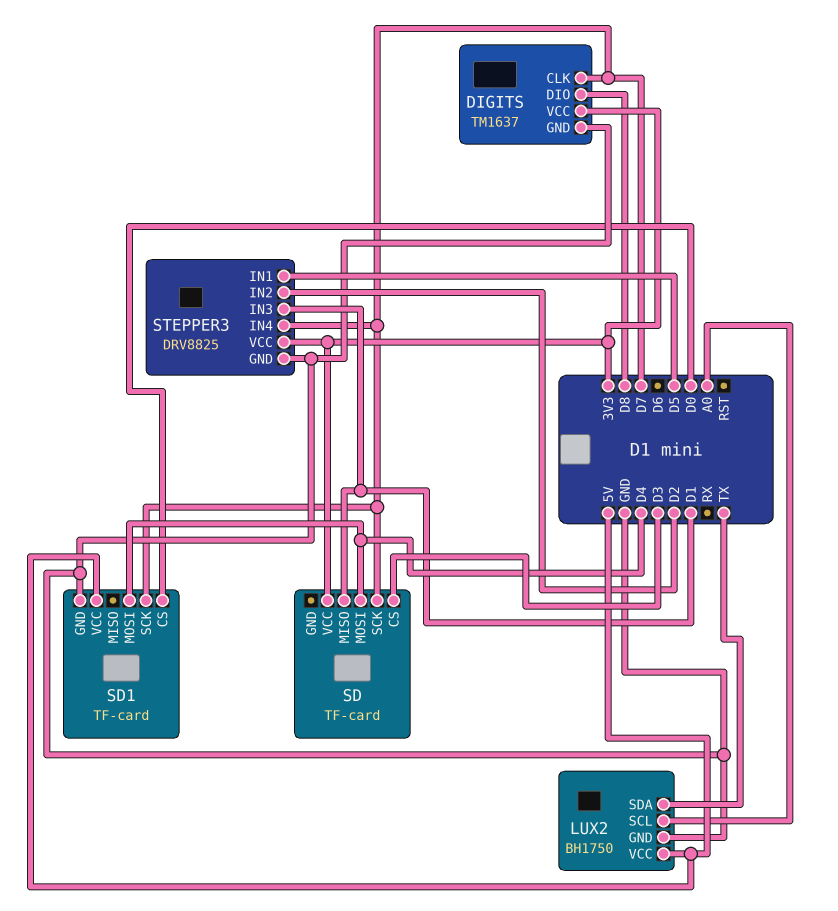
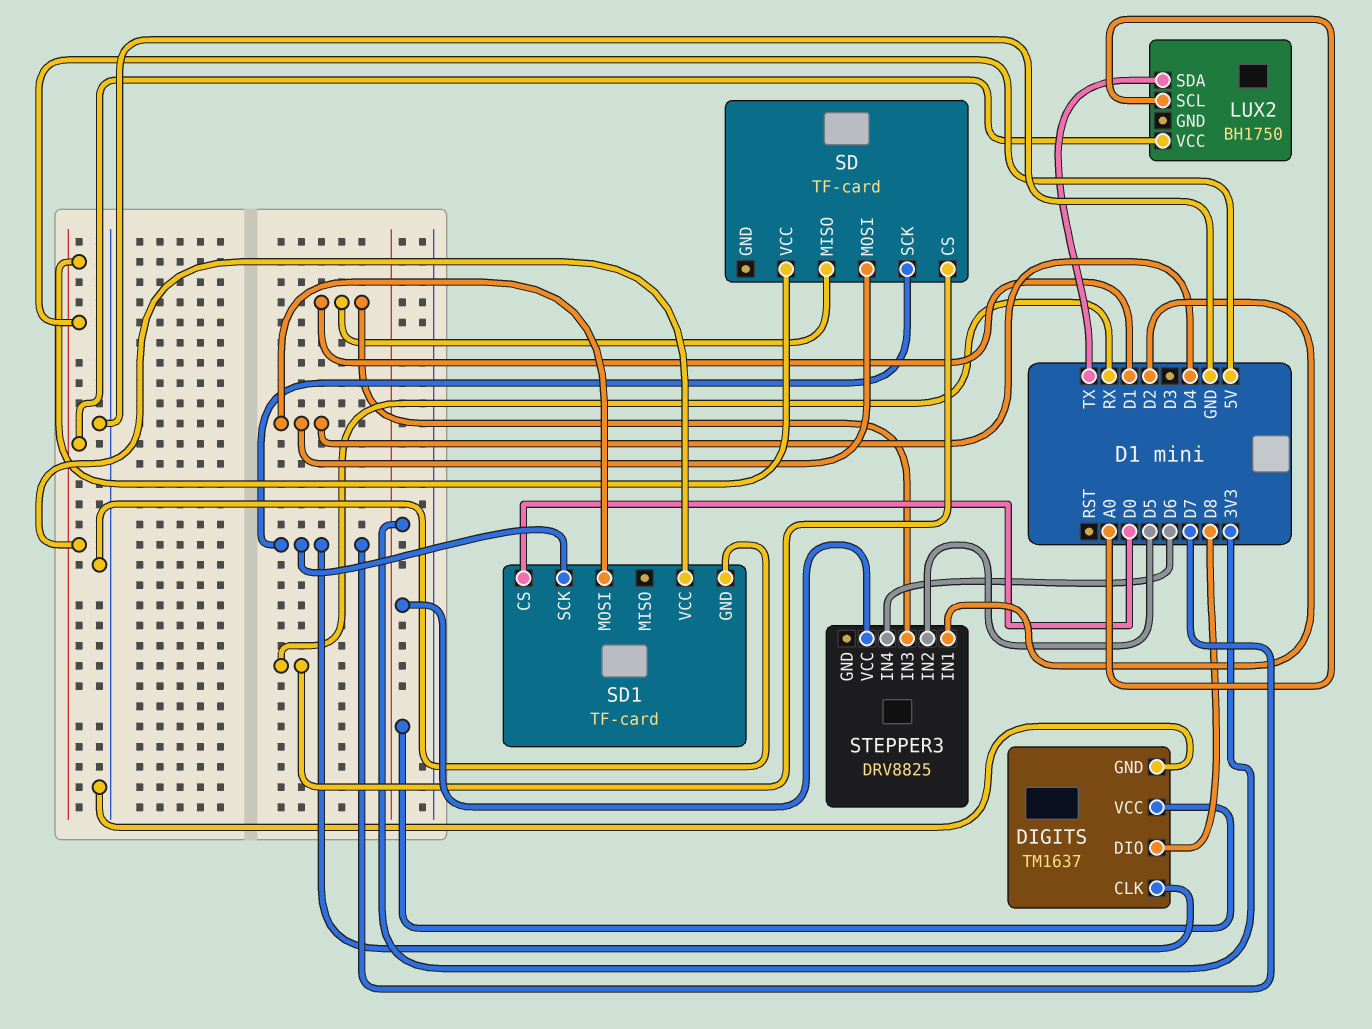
LUX2 pin GND: GND -> none
SD pin CS: D3 -> RX
SD pin VCC: 3V3 -> 5V
STEPPER3 pin GND: GND -> none
STEPPER3 pin IN1: D5 -> D2
STEPPER3 pin IN2: D2 -> D5
STEPPER3 pin IN4: D7 -> D6

